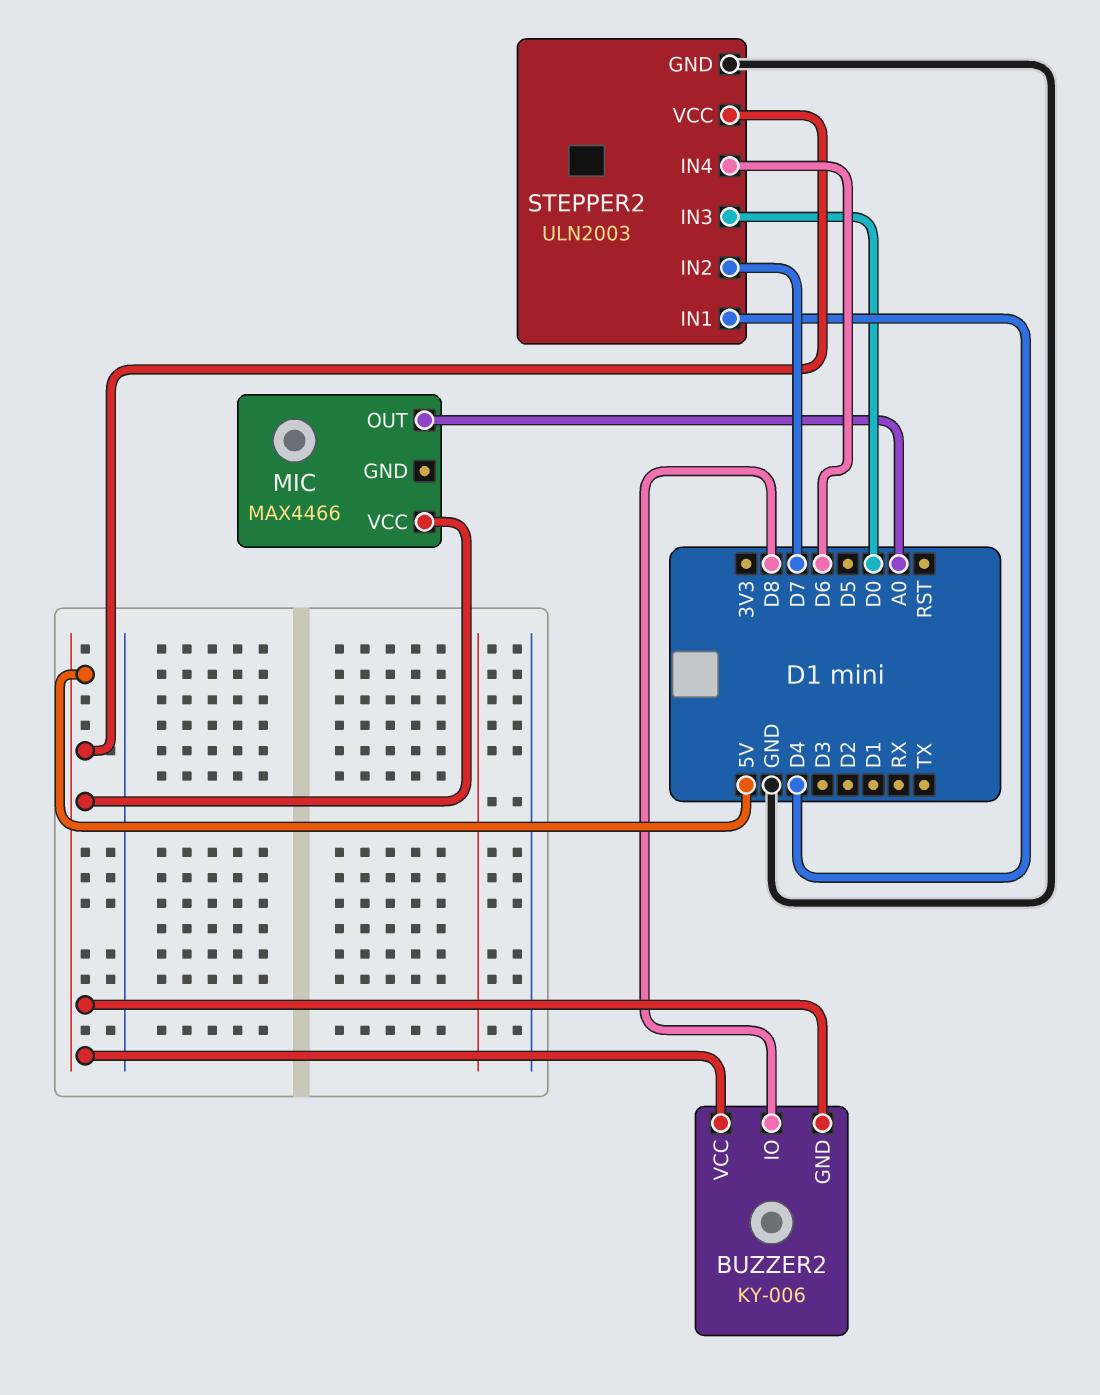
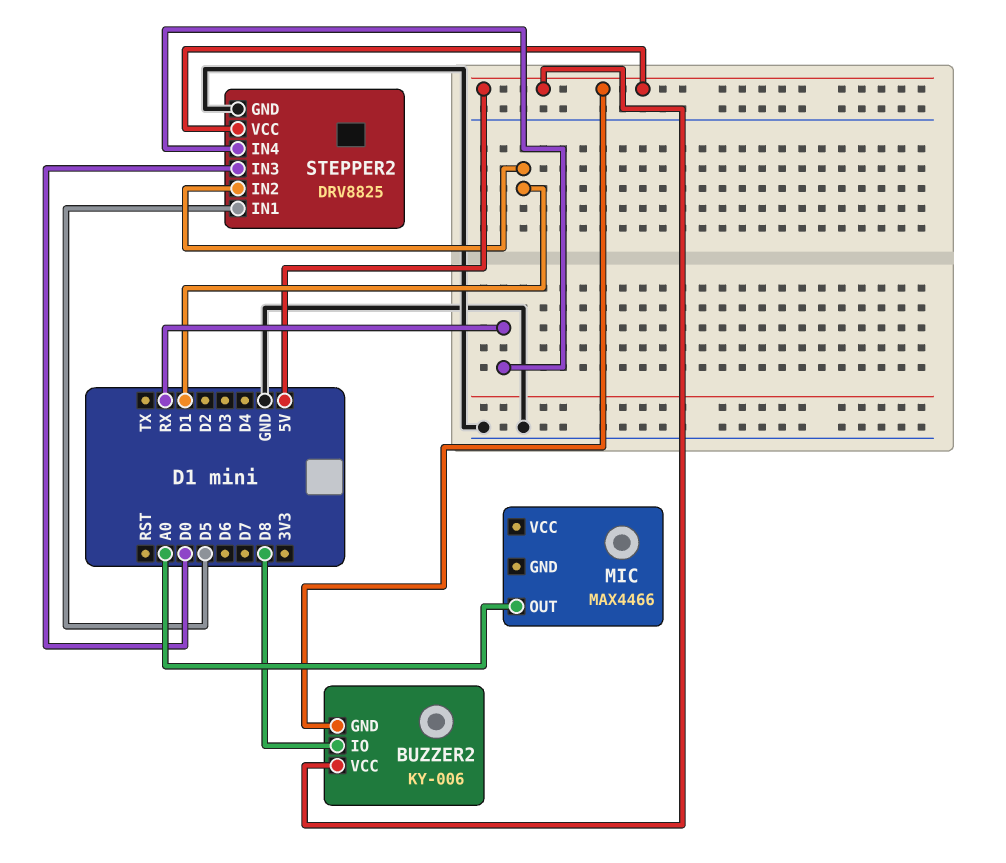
MIC pin VCC: 5V -> none
STEPPER2: ULN2003 -> DRV8825
STEPPER2 pin IN1: D4 -> D5
STEPPER2 pin IN2: D7 -> D1
STEPPER2 pin IN4: D6 -> RX

